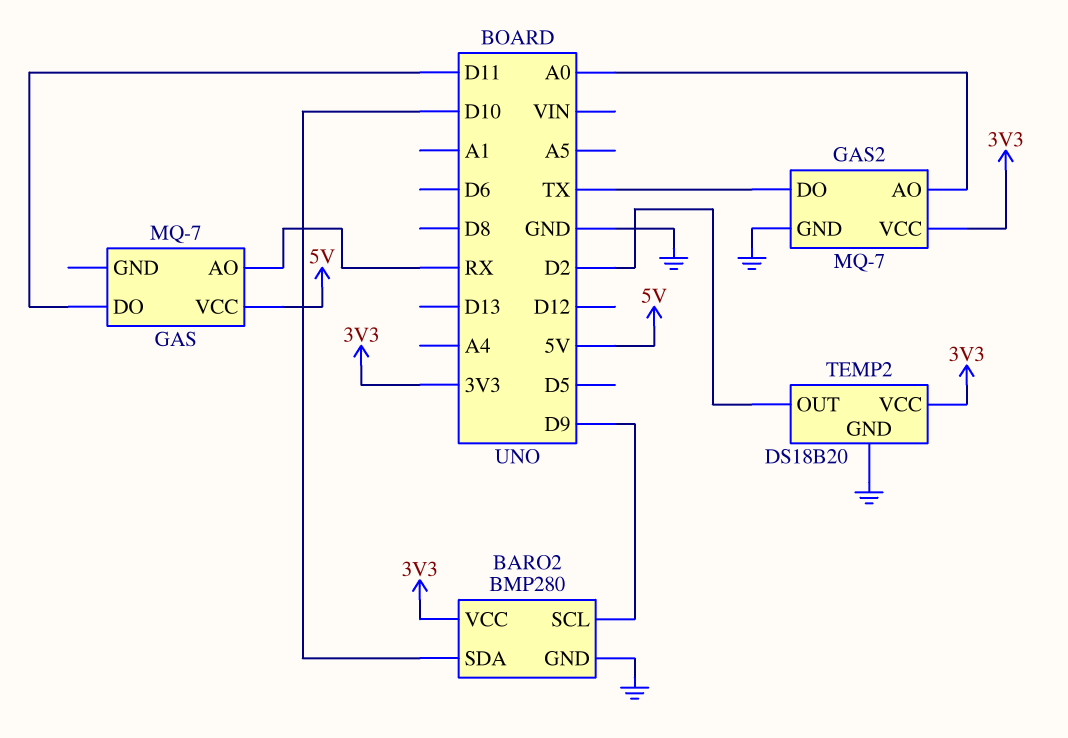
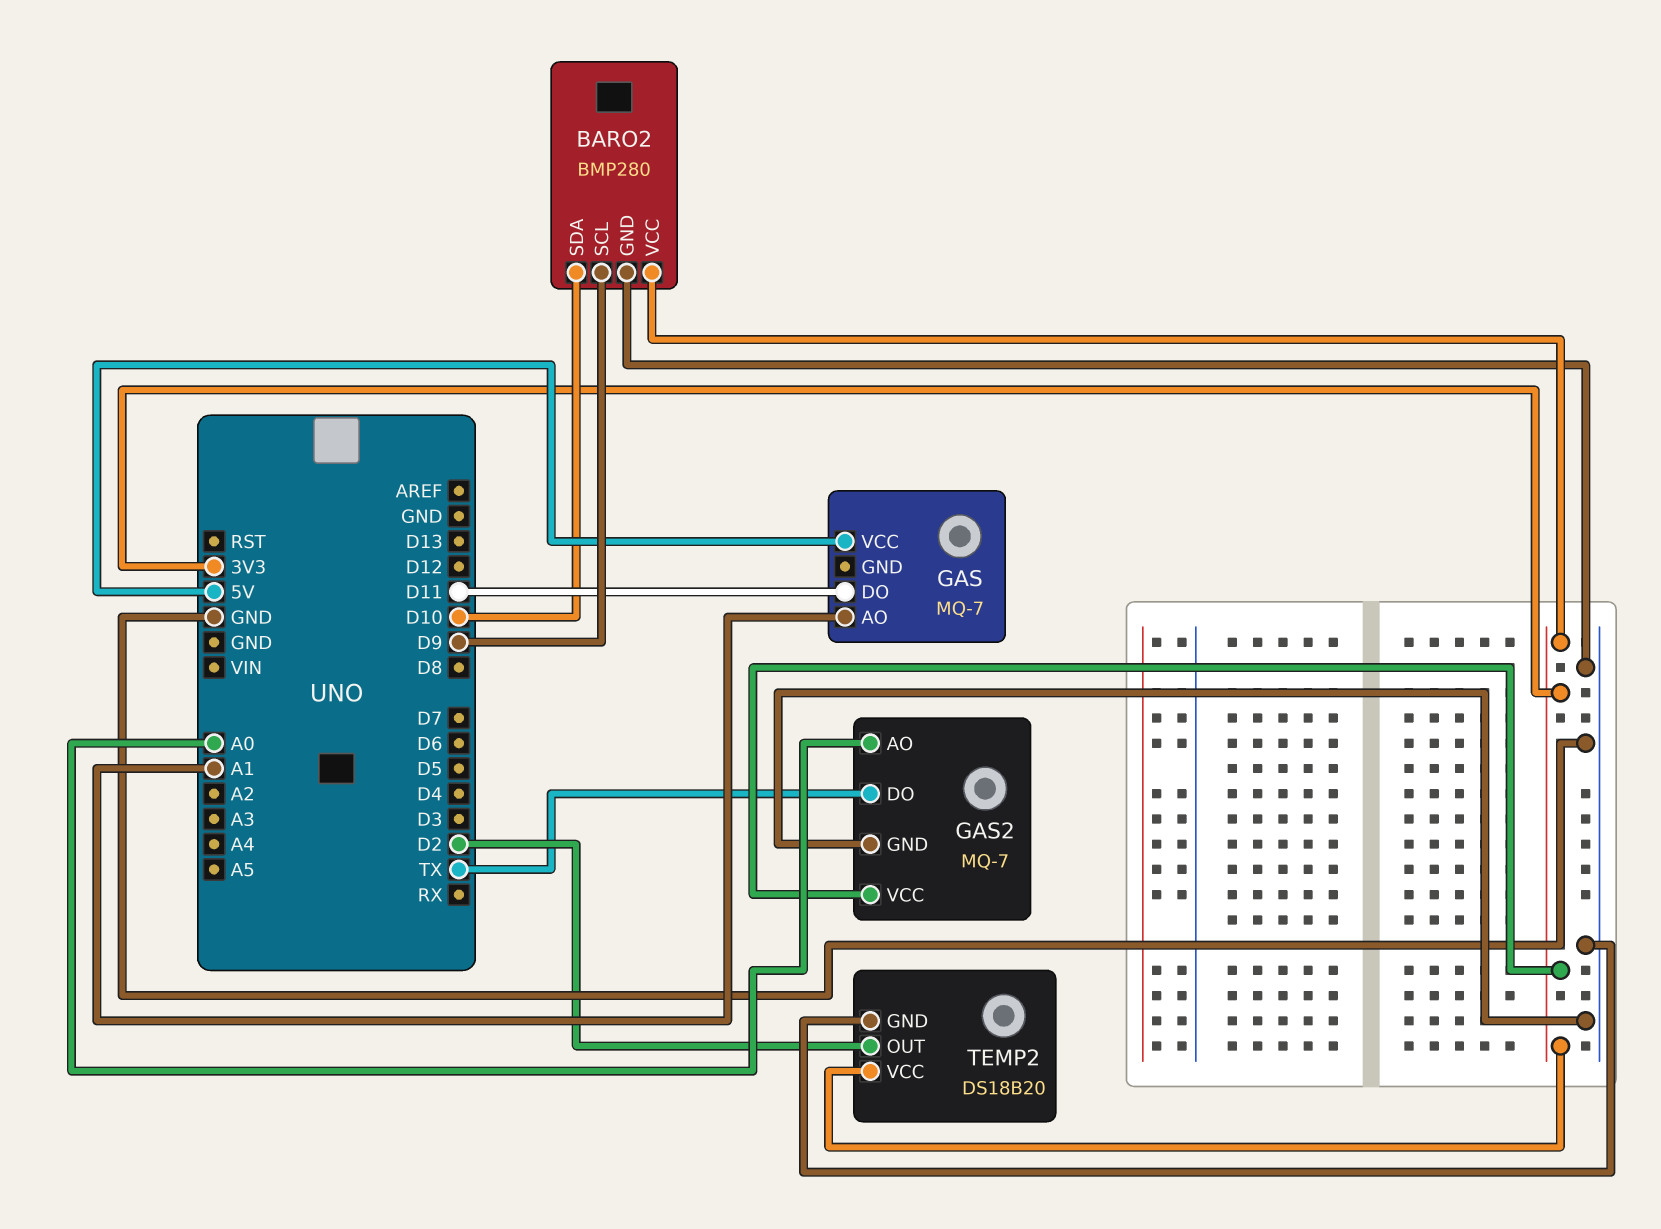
GAS pin AO: RX -> A1

